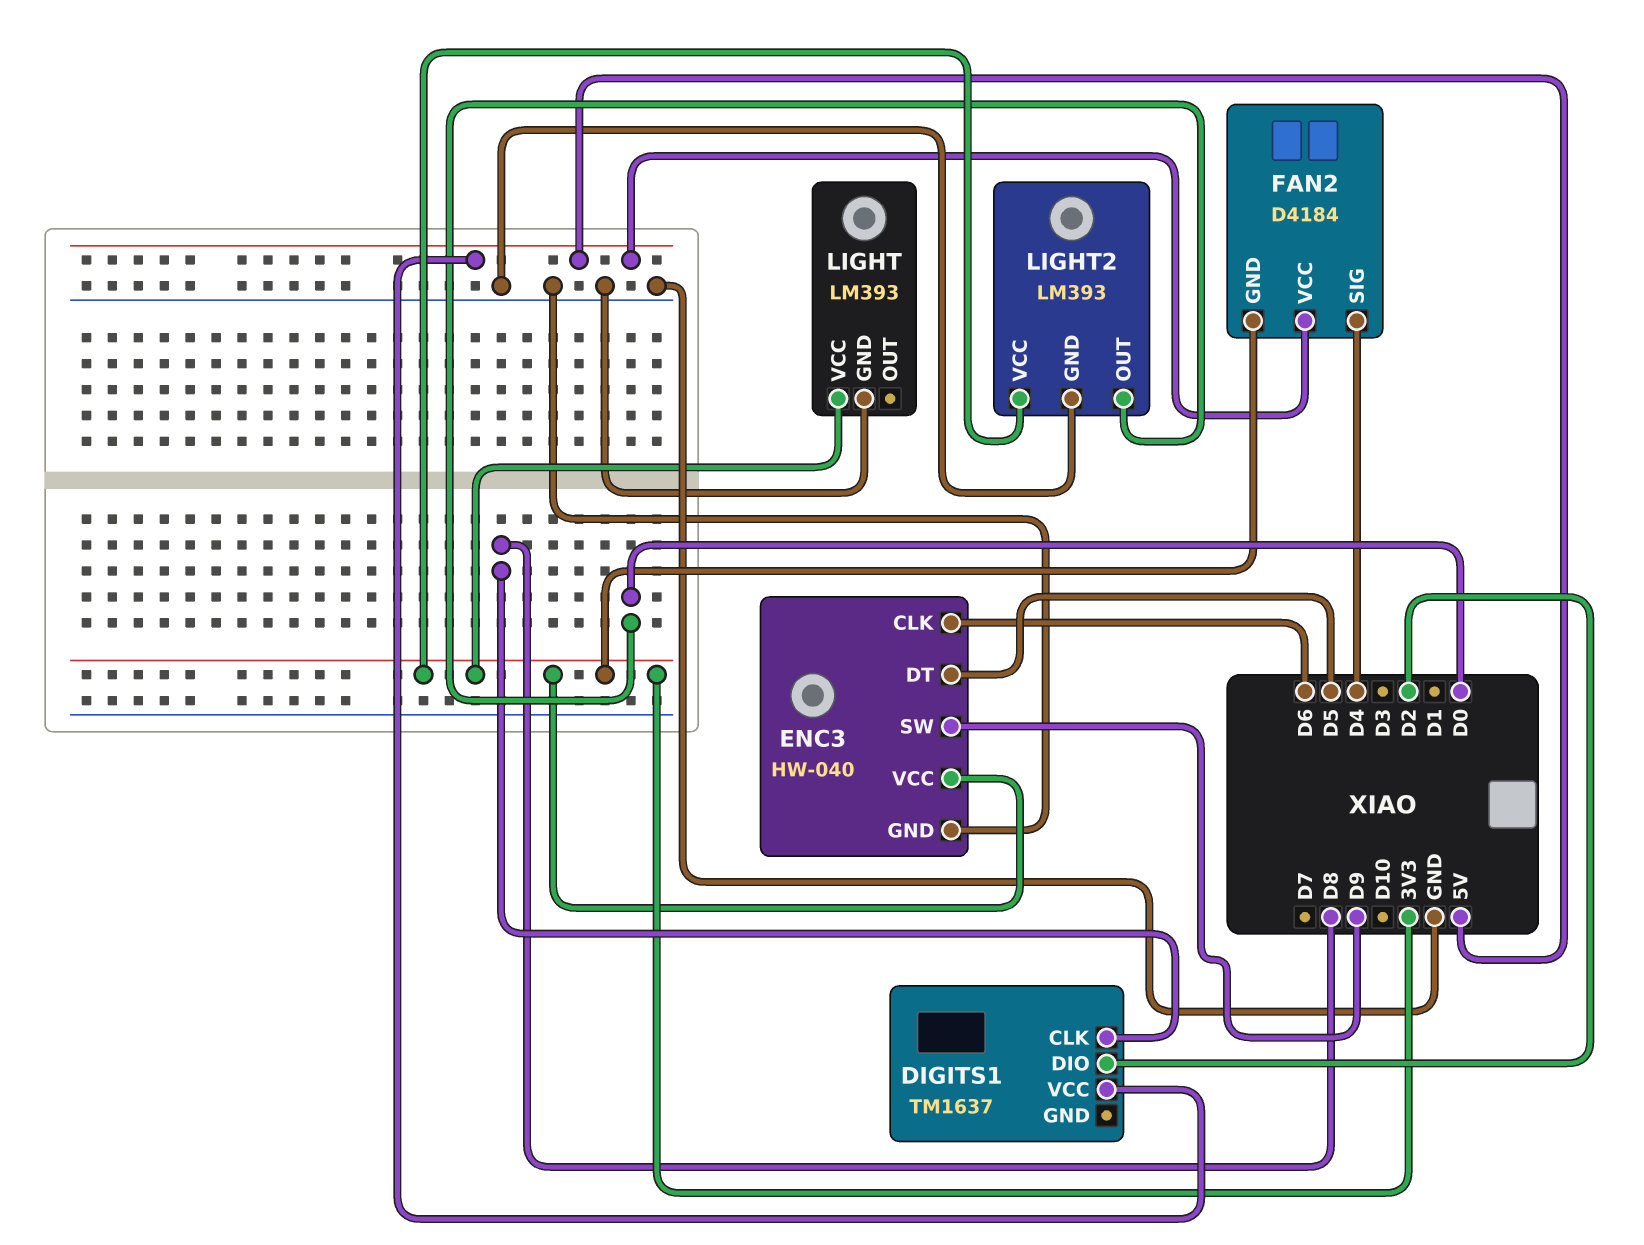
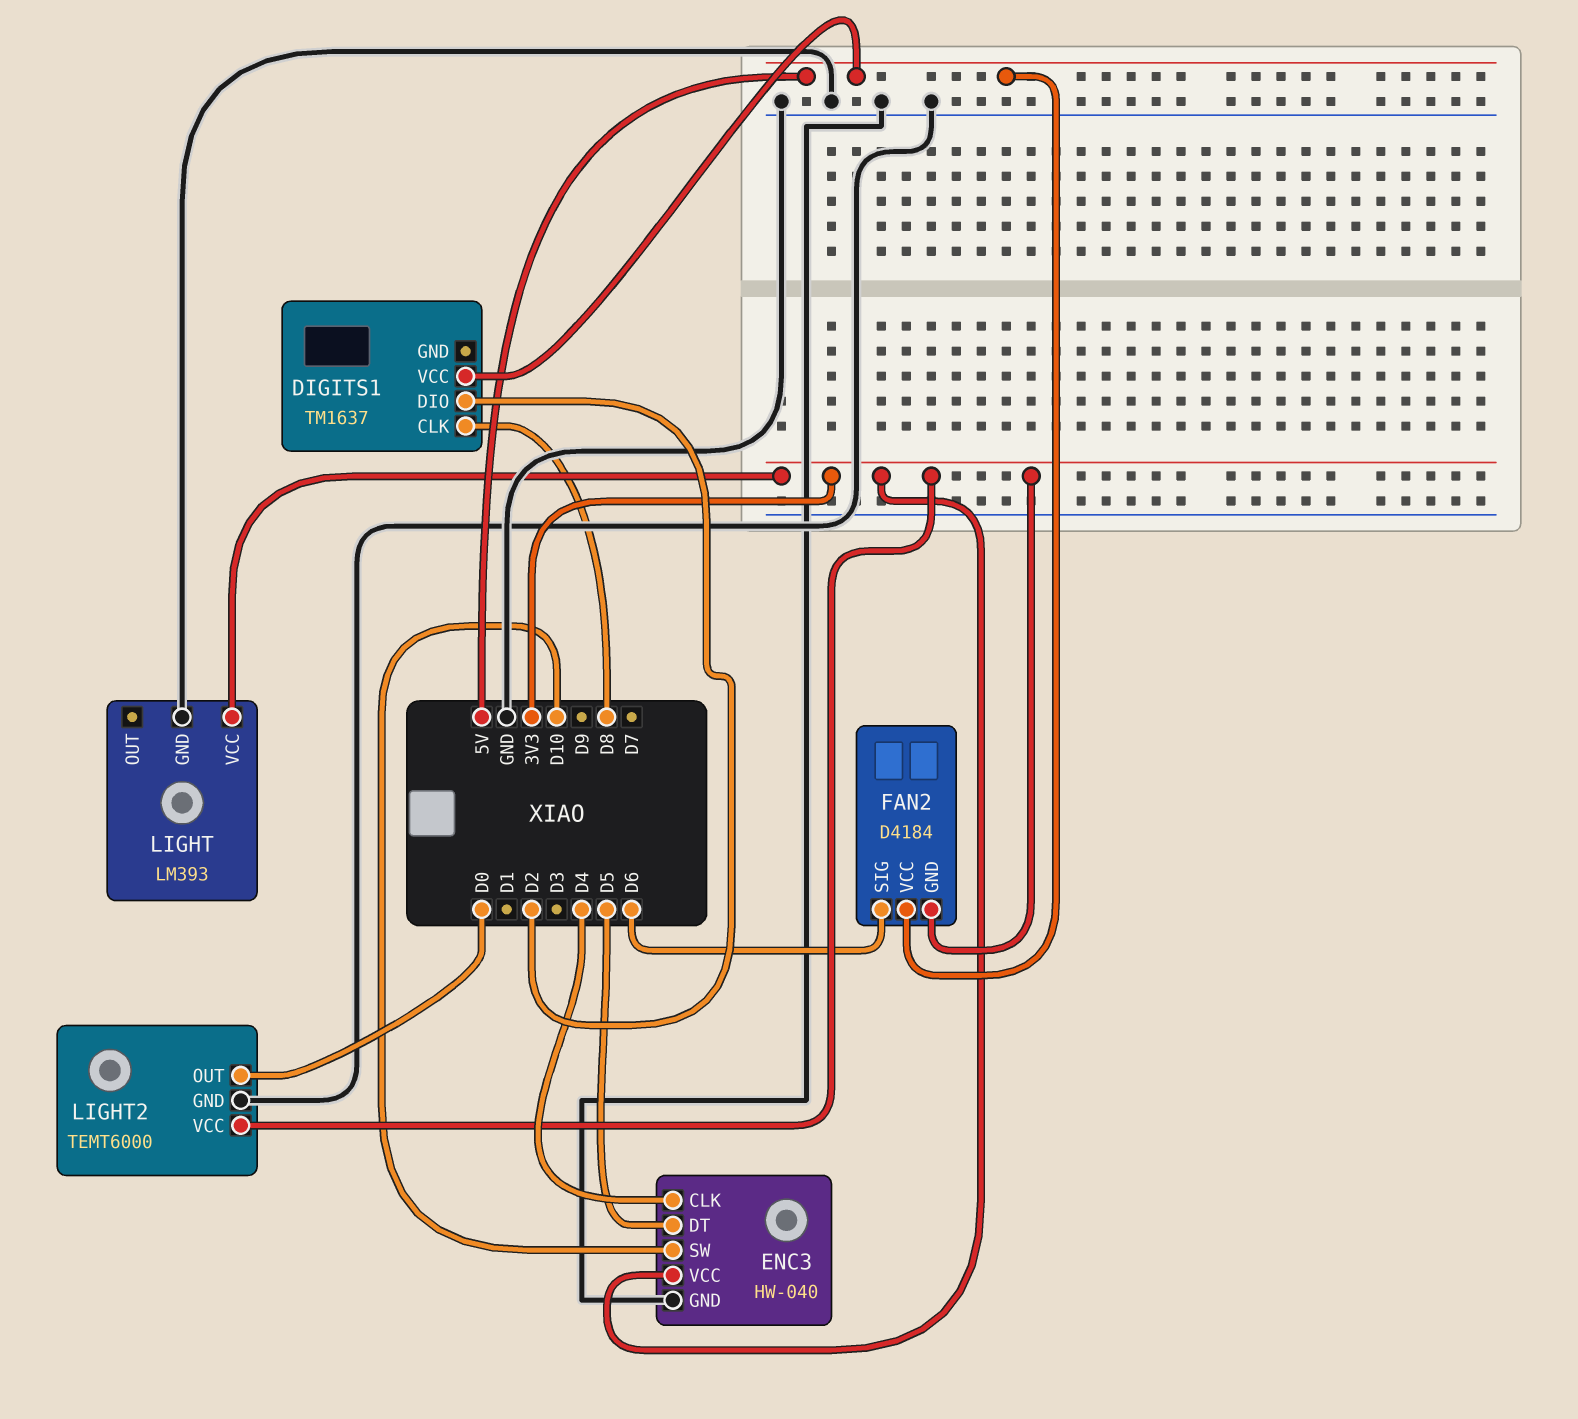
ENC3 pin CLK: D6 -> D4
ENC3 pin SW: D9 -> D10
FAN2 pin SIG: D4 -> D6
LIGHT2: LM393 -> TEMT6000

